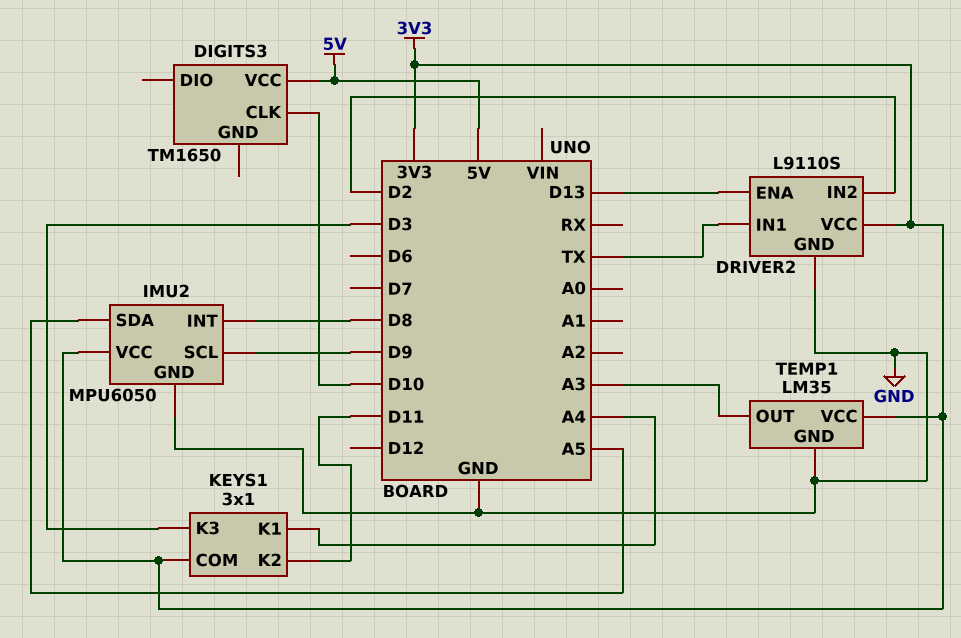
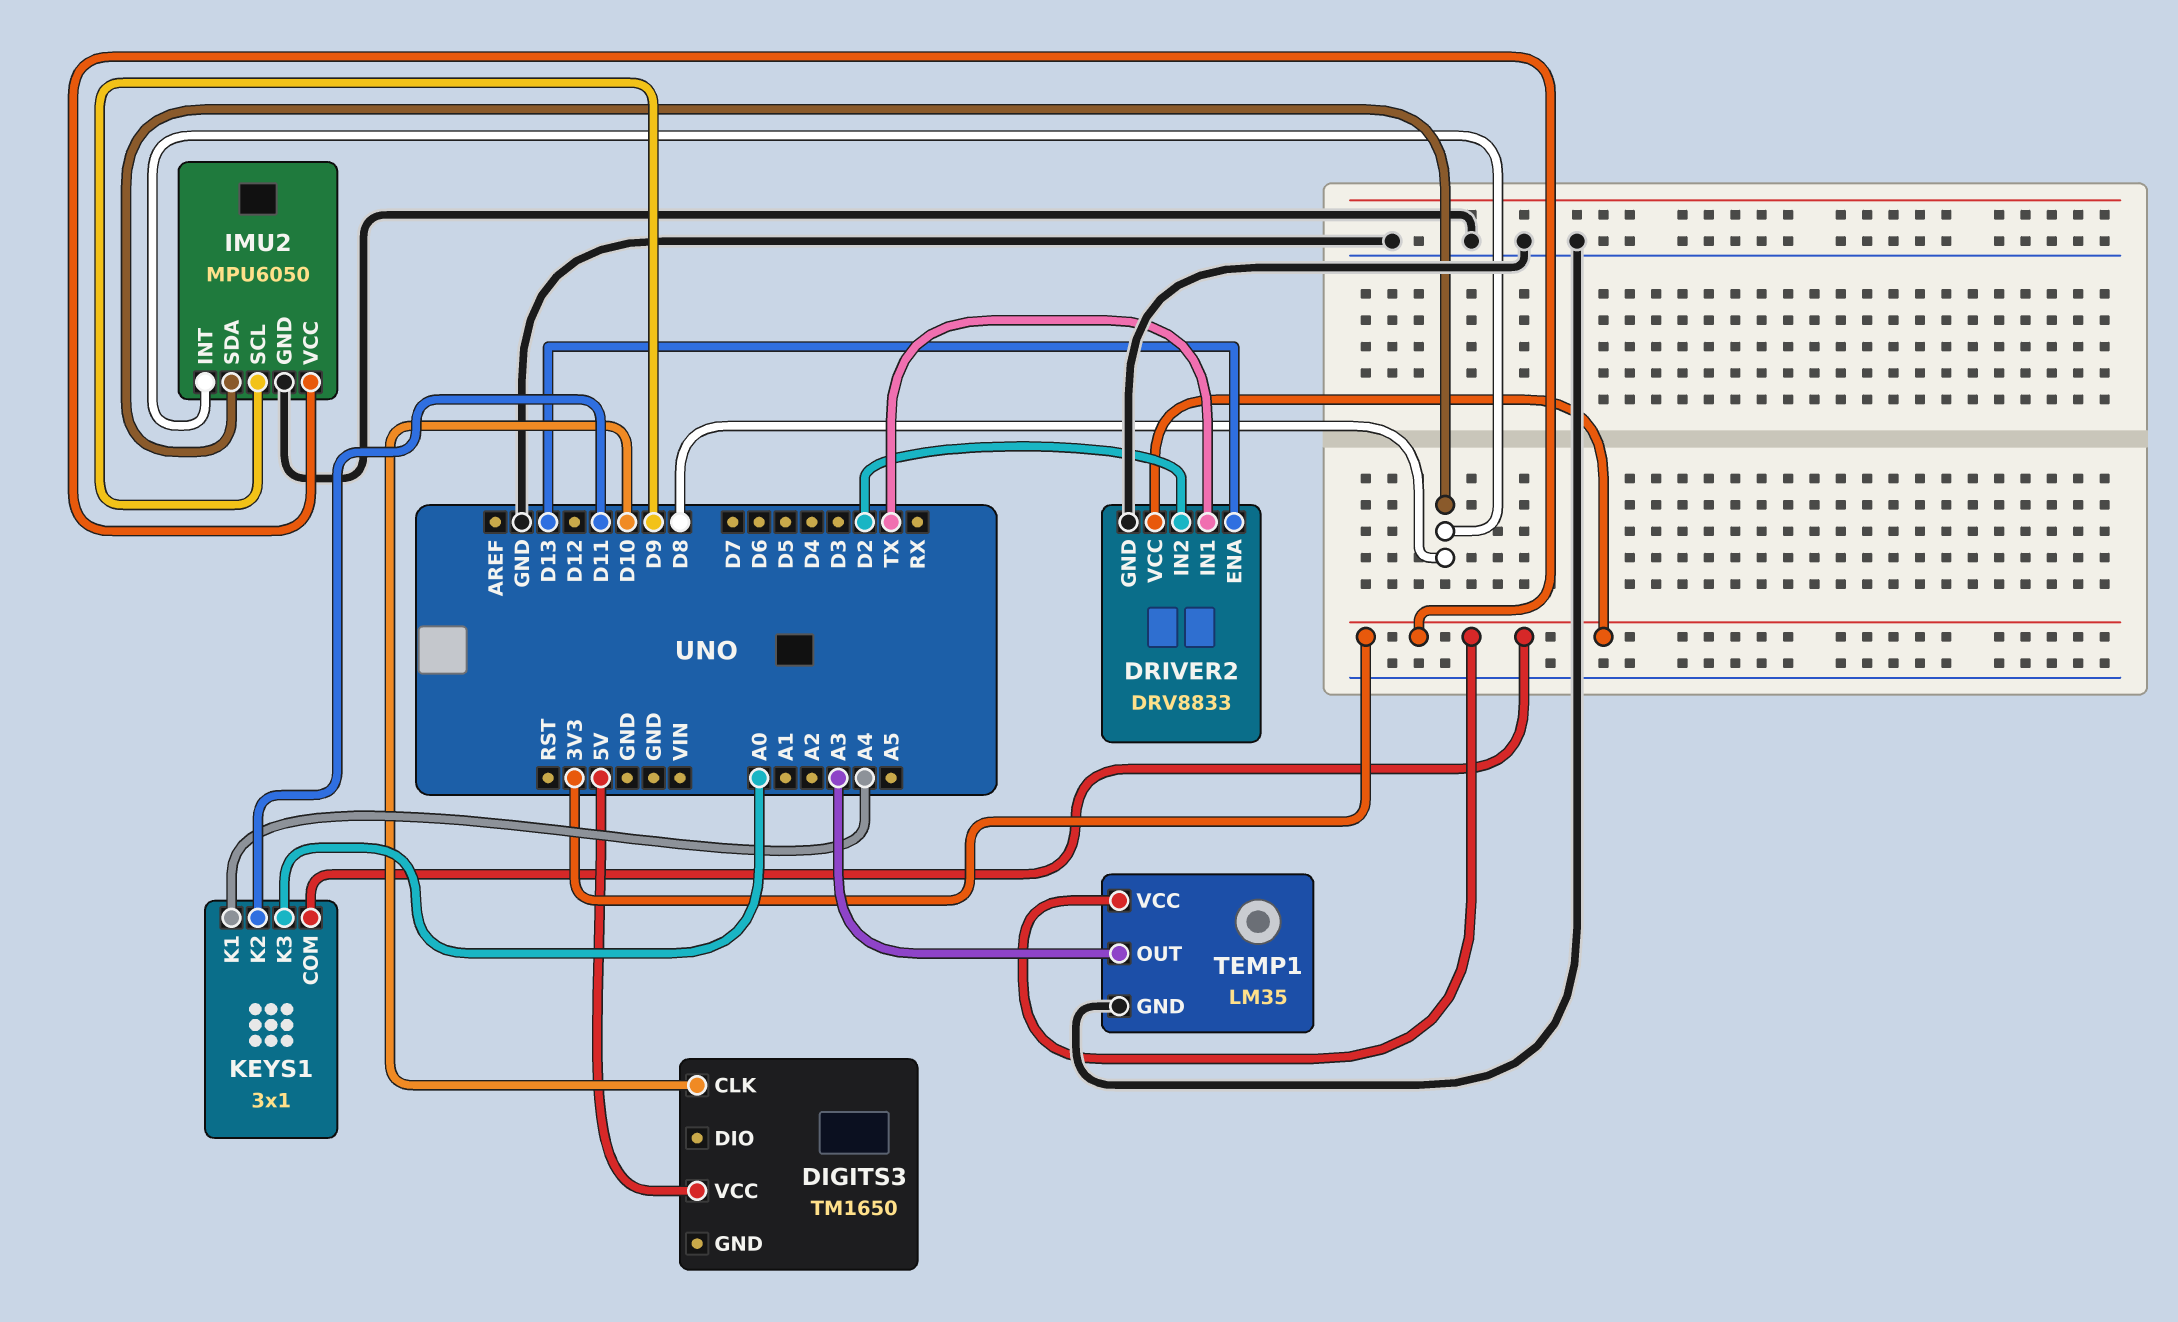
DRIVER2: L9110S -> DRV8833
IMU2 pin SDA: A5 -> D8
KEYS1 pin K3: D3 -> A0

